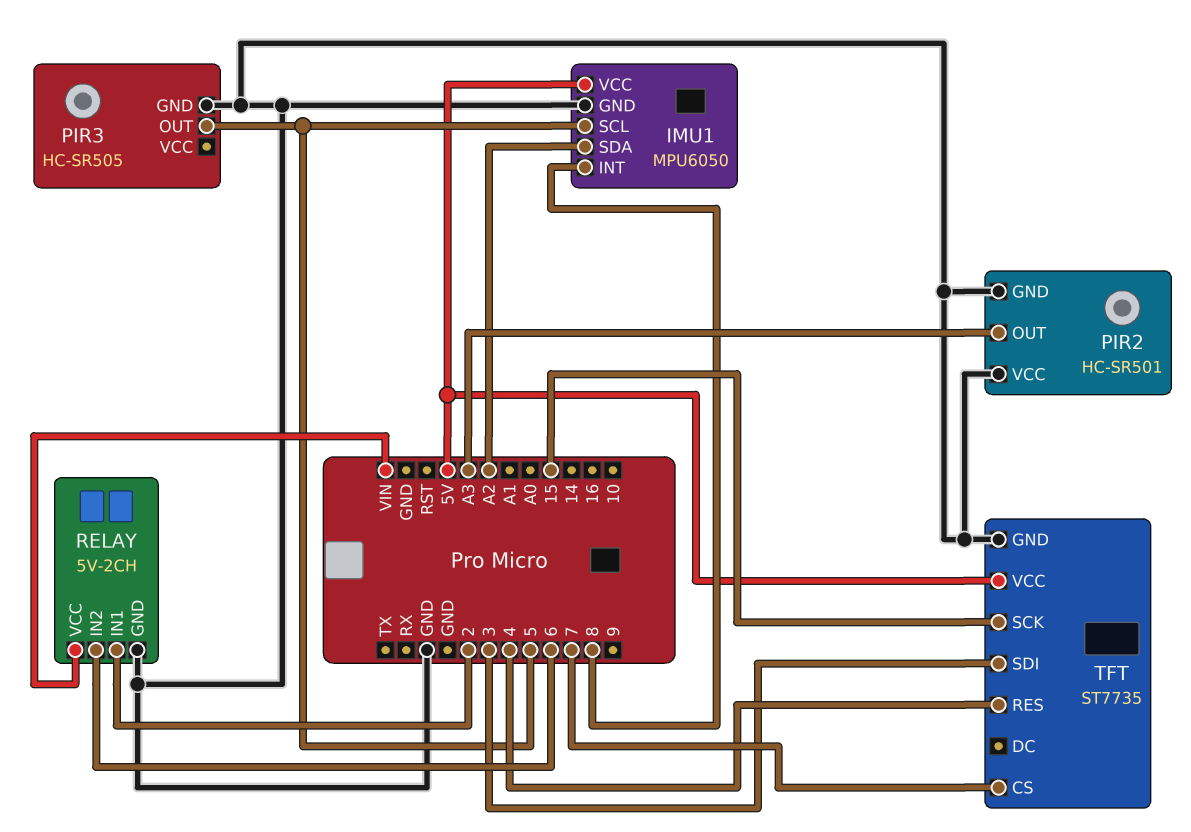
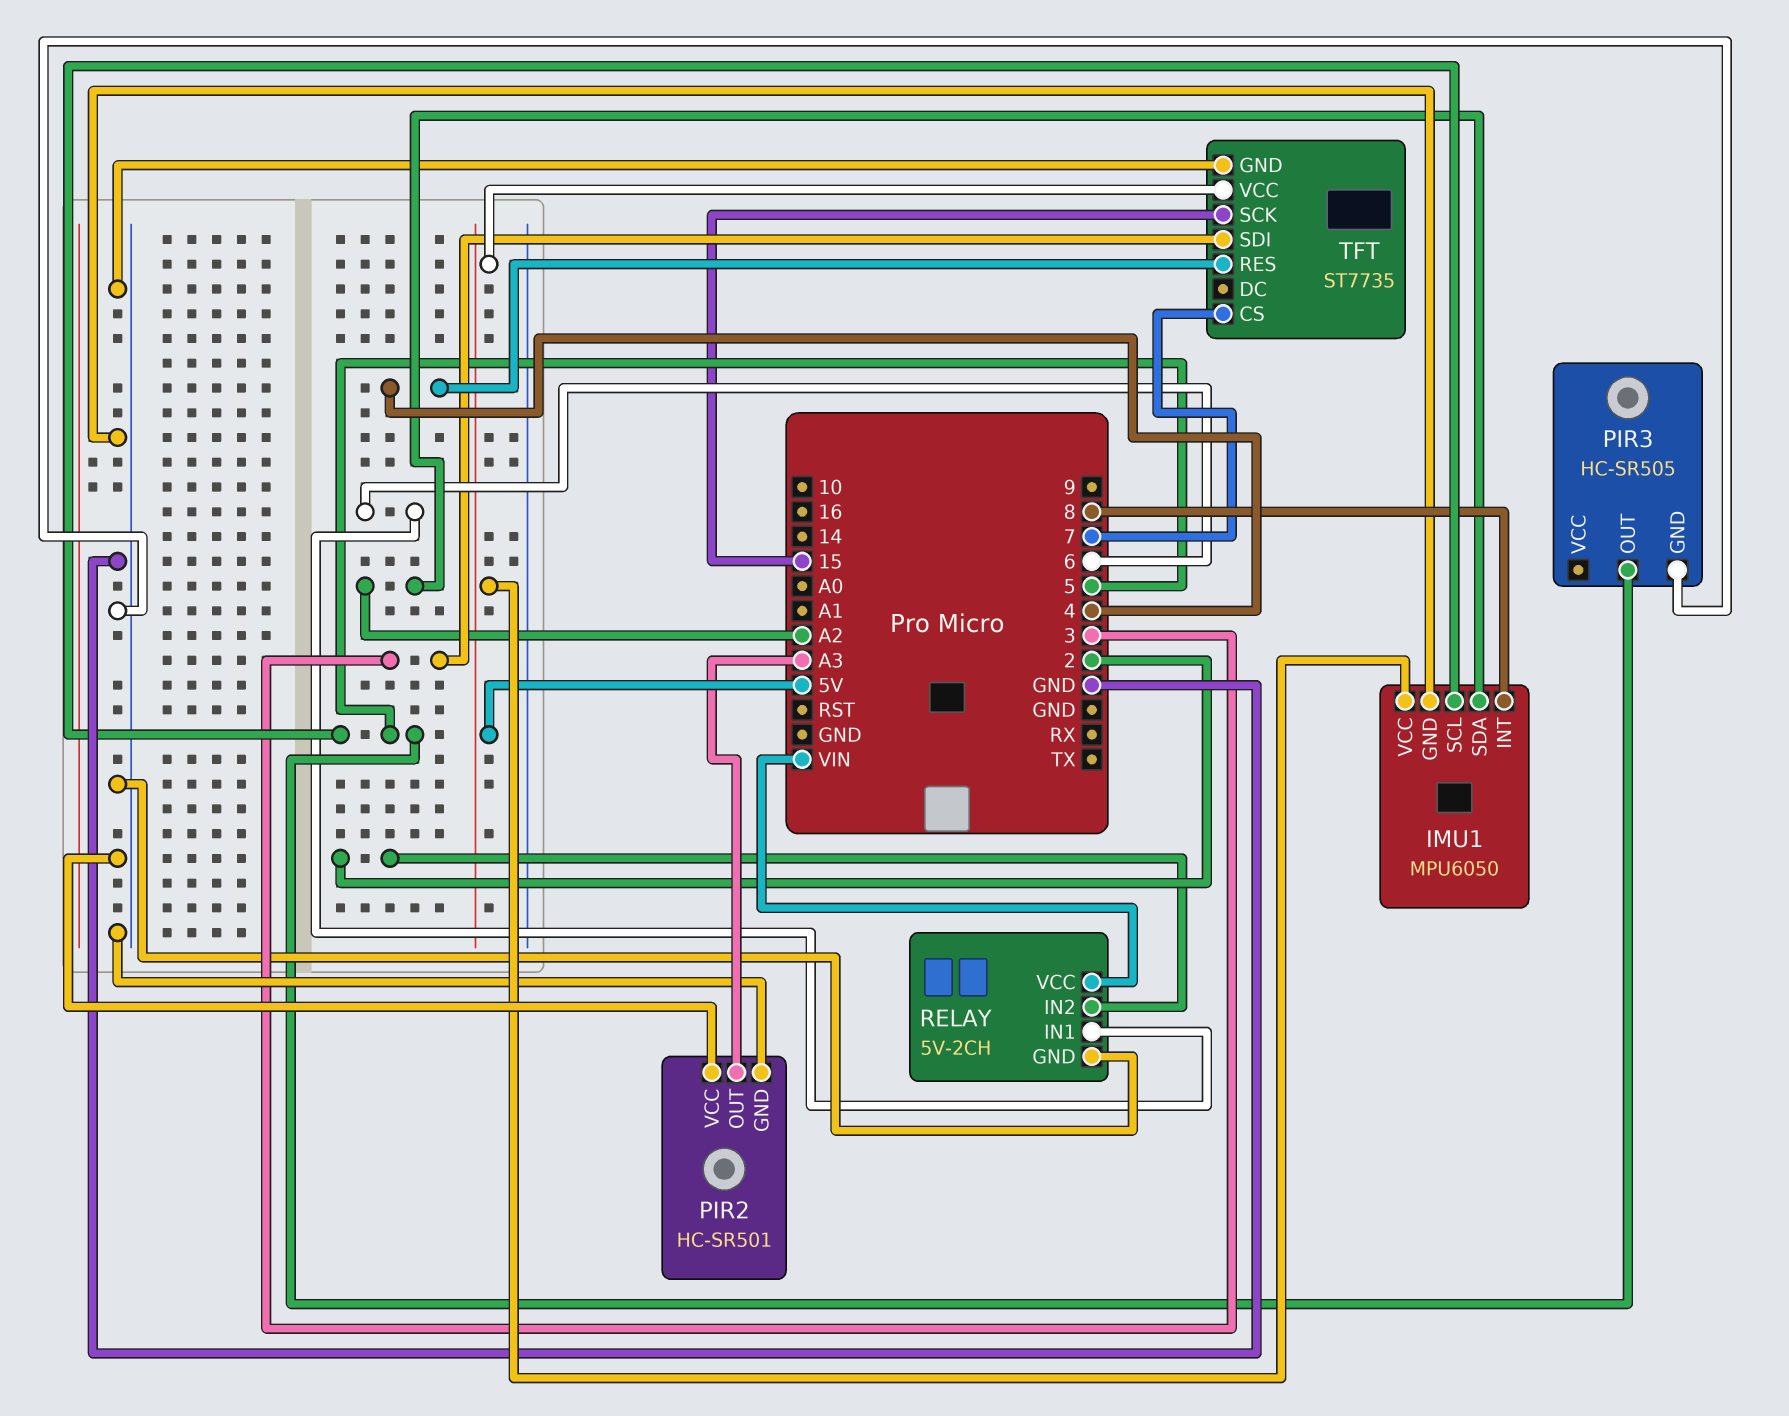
RELAY pin IN1: 2 -> 6
RELAY pin IN2: 6 -> 2

